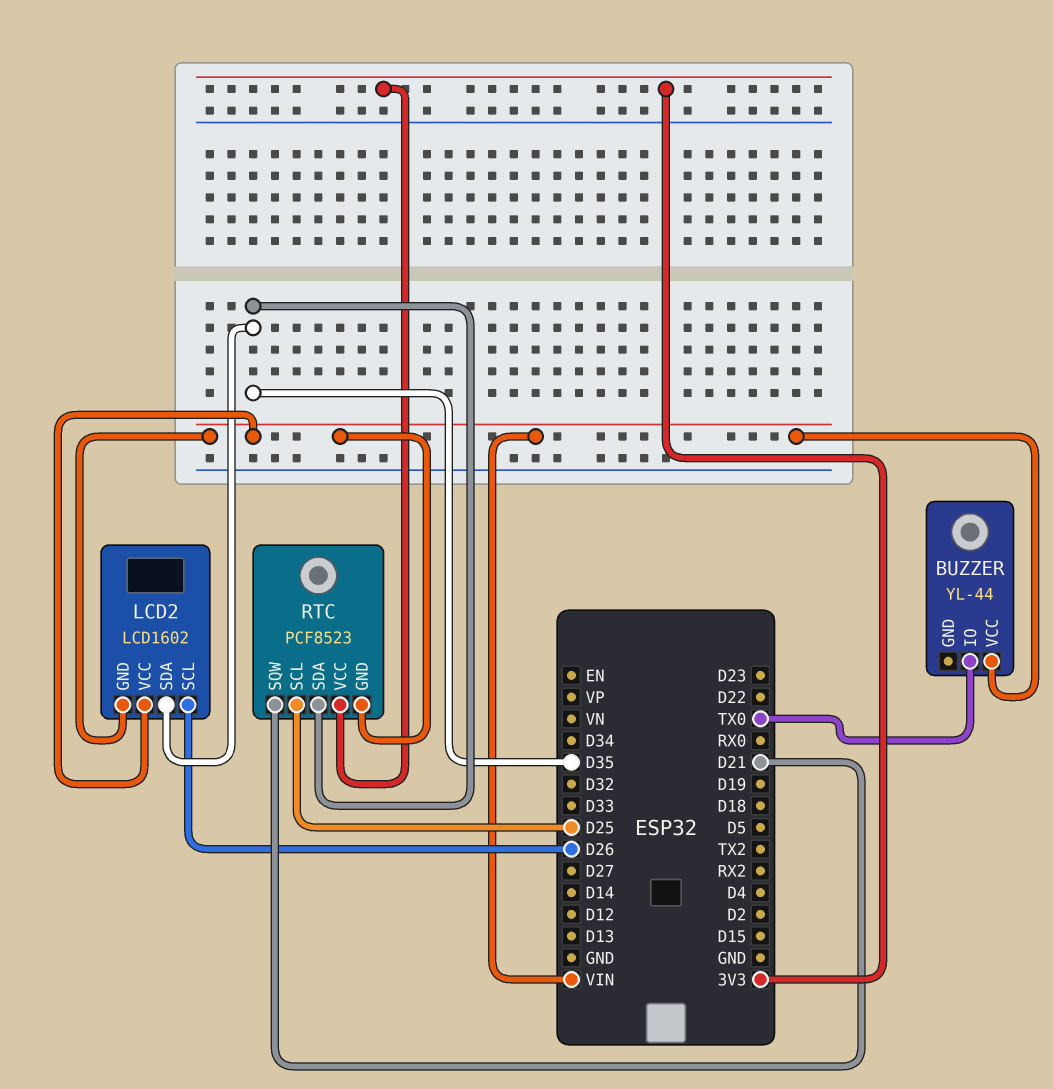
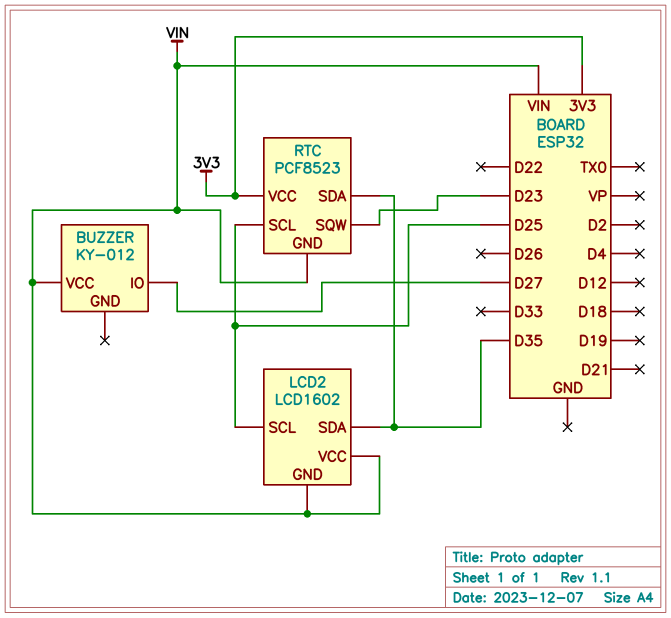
BUZZER: YL-44 -> KY-012
BUZZER pin IO: TX0 -> D27
LCD2 pin SCL: D26 -> D25
RTC pin SQW: D21 -> D23

